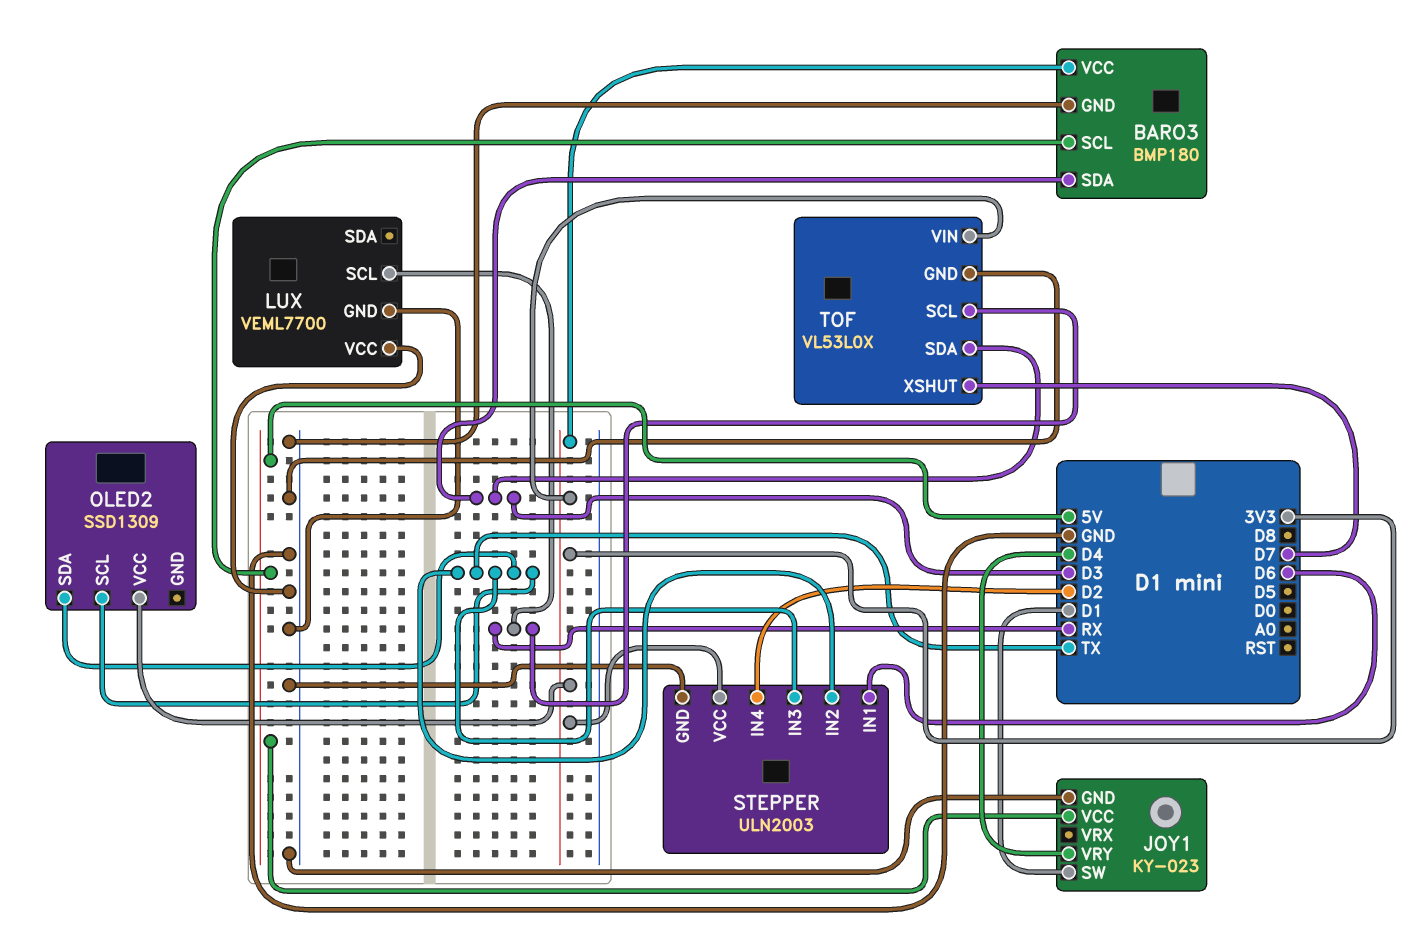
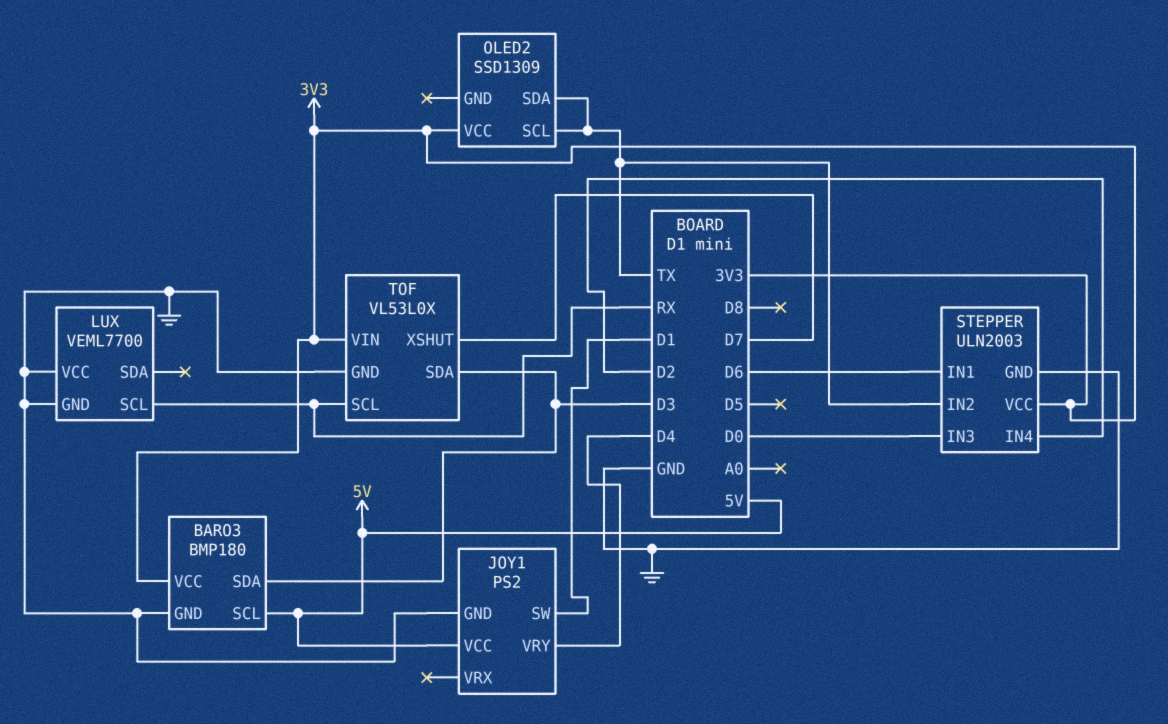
JOY1: KY-023 -> PS2
STEPPER pin IN3: TX -> D0

